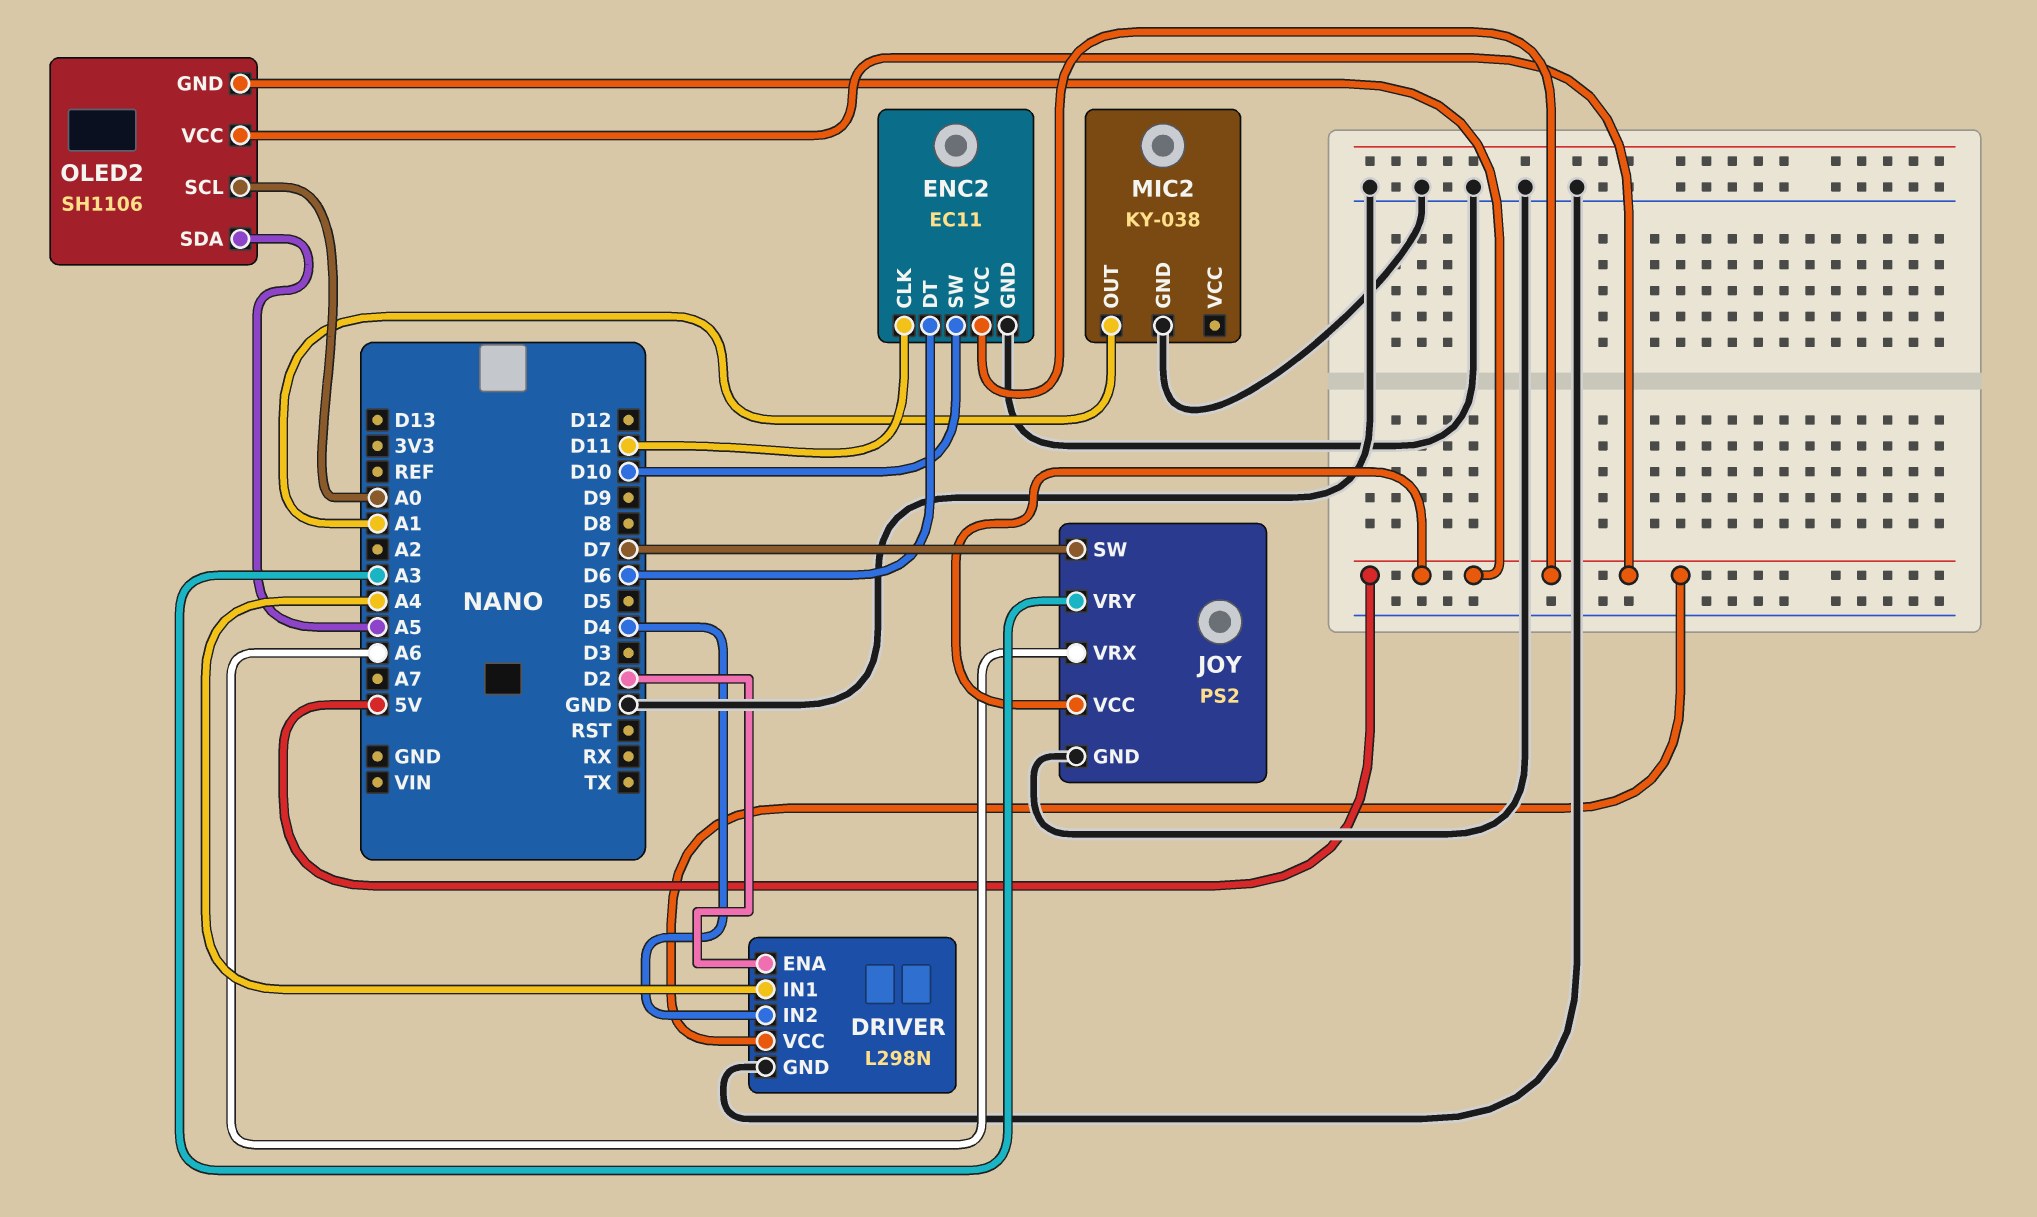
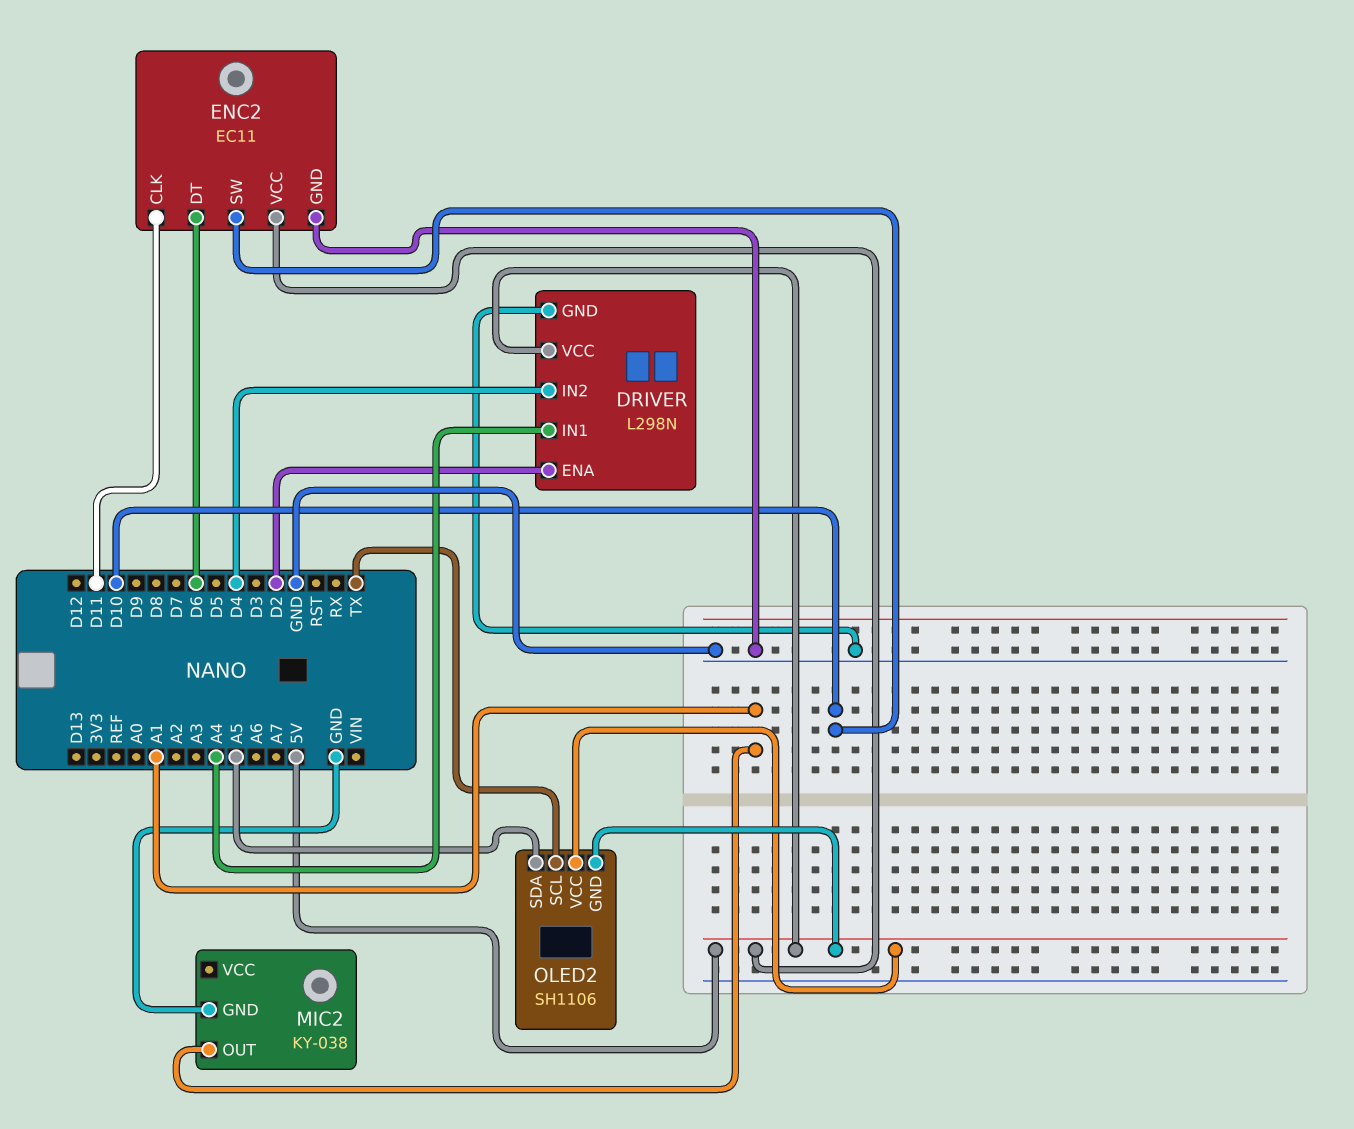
JOY: PS2 -> none
JOY pin GND: GND -> none
JOY pin SW: D7 -> none
JOY pin VCC: 5V -> none
JOY pin VRX: A6 -> none
JOY pin VRY: A3 -> none
OLED2 pin SCL: A0 -> TX

